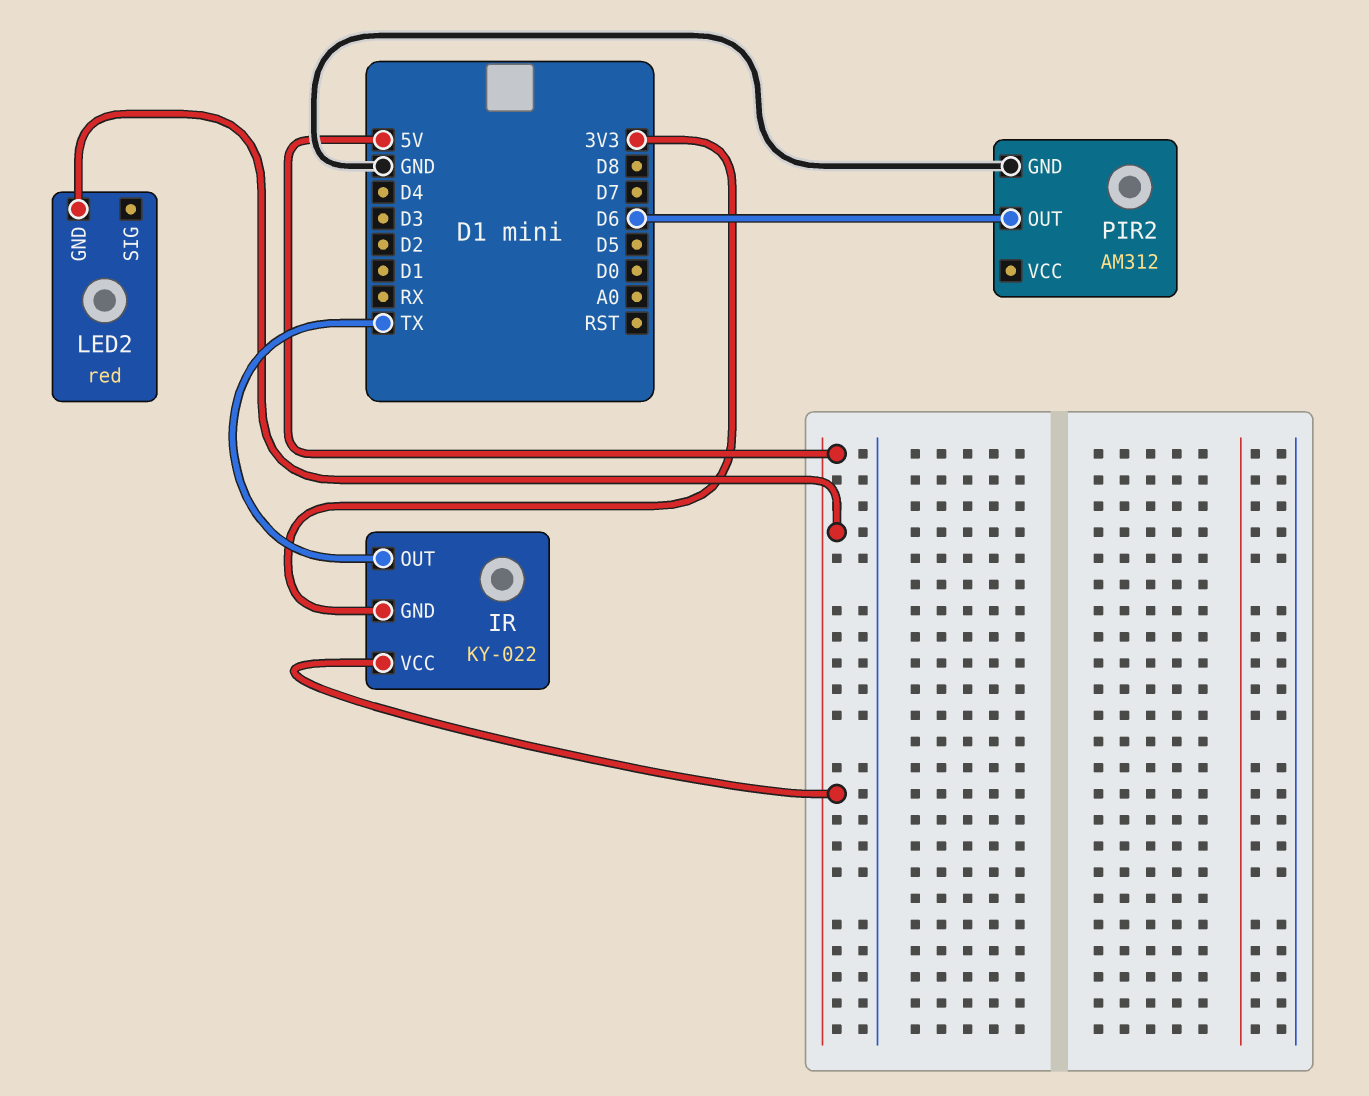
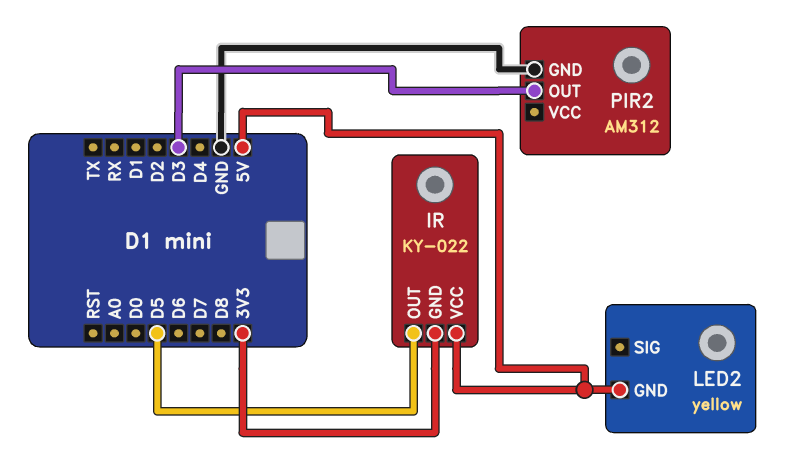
IR pin OUT: TX -> D5
LED2: red -> yellow
PIR2 pin OUT: D6 -> D3

